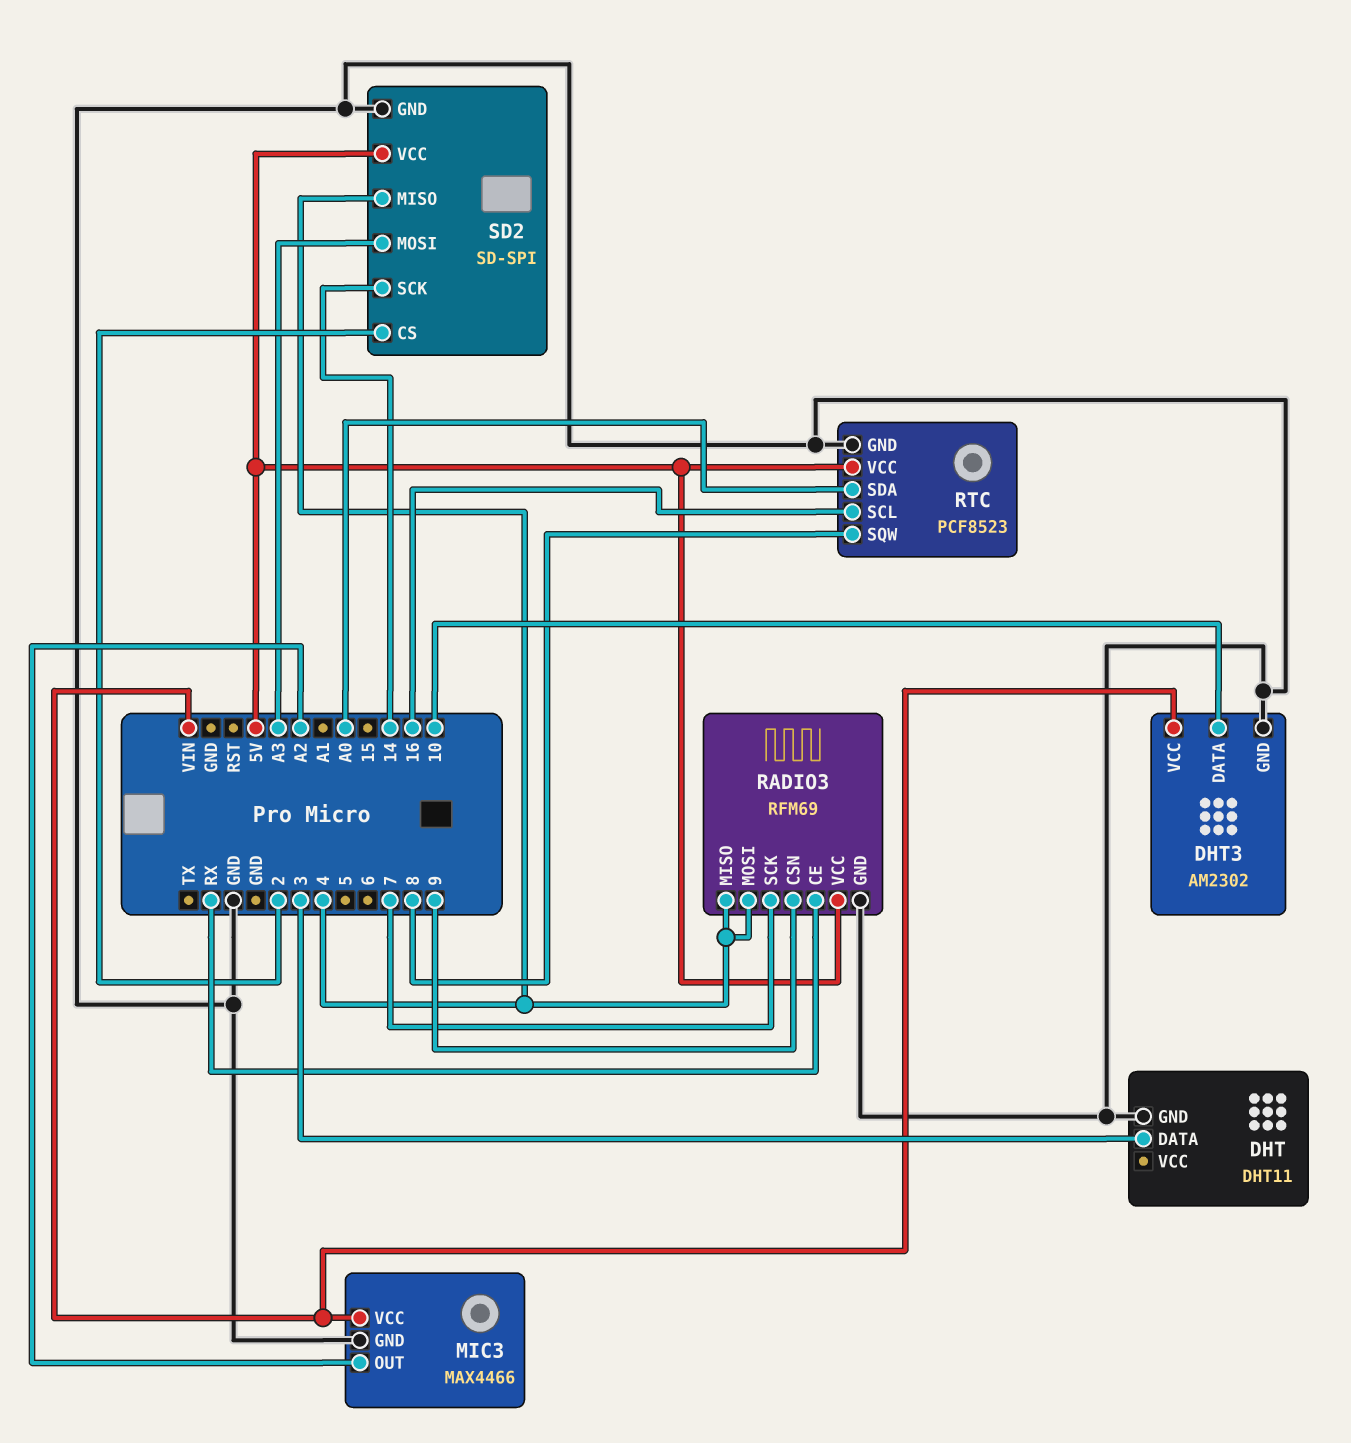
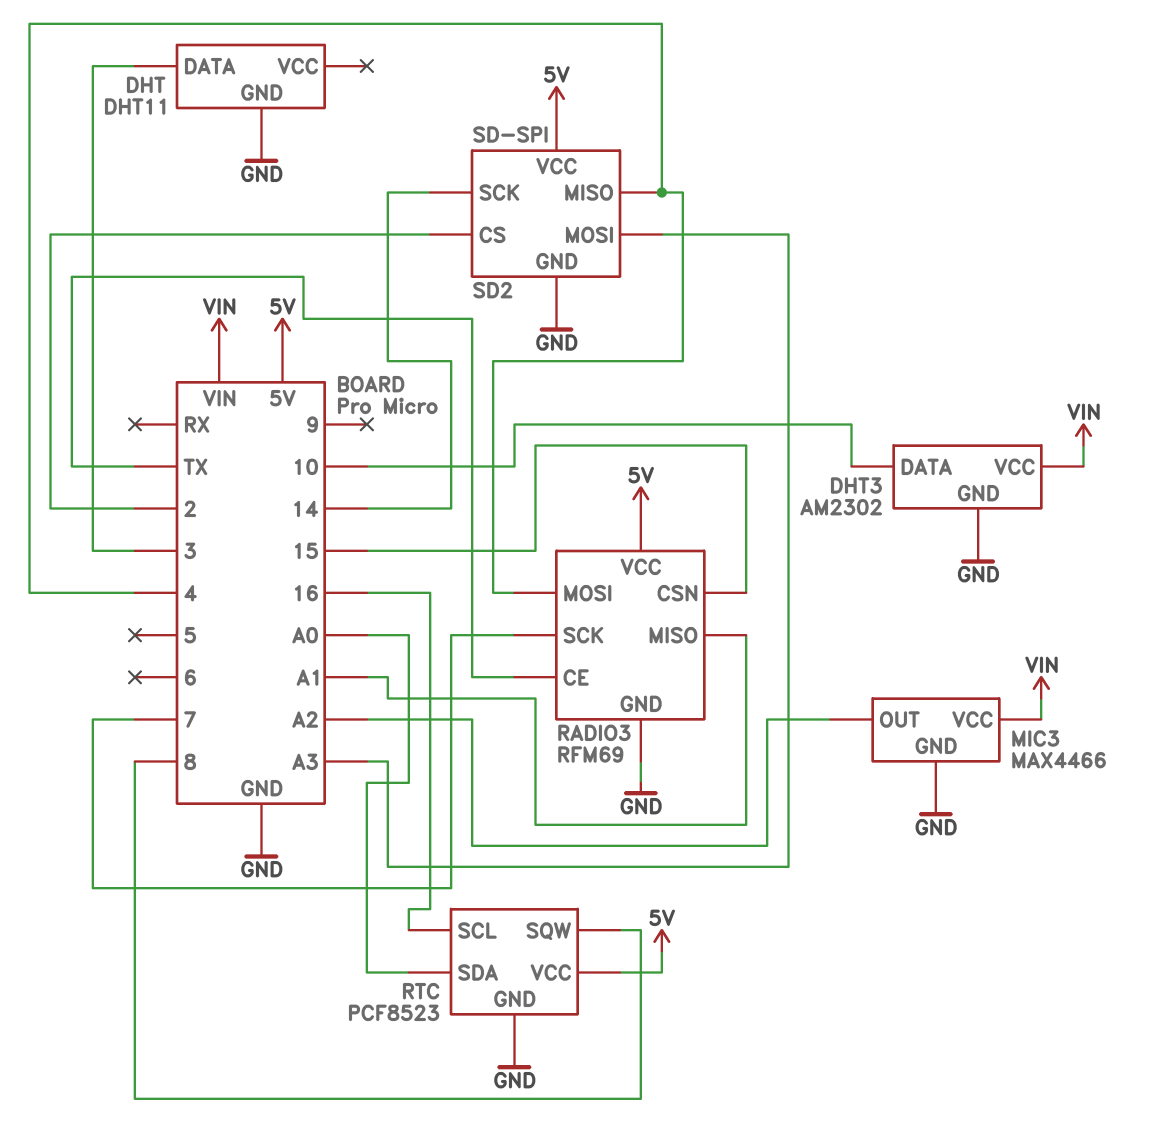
RADIO3 pin CE: RX -> TX
RADIO3 pin CSN: 9 -> 15
RADIO3 pin MISO: 4 -> A1

